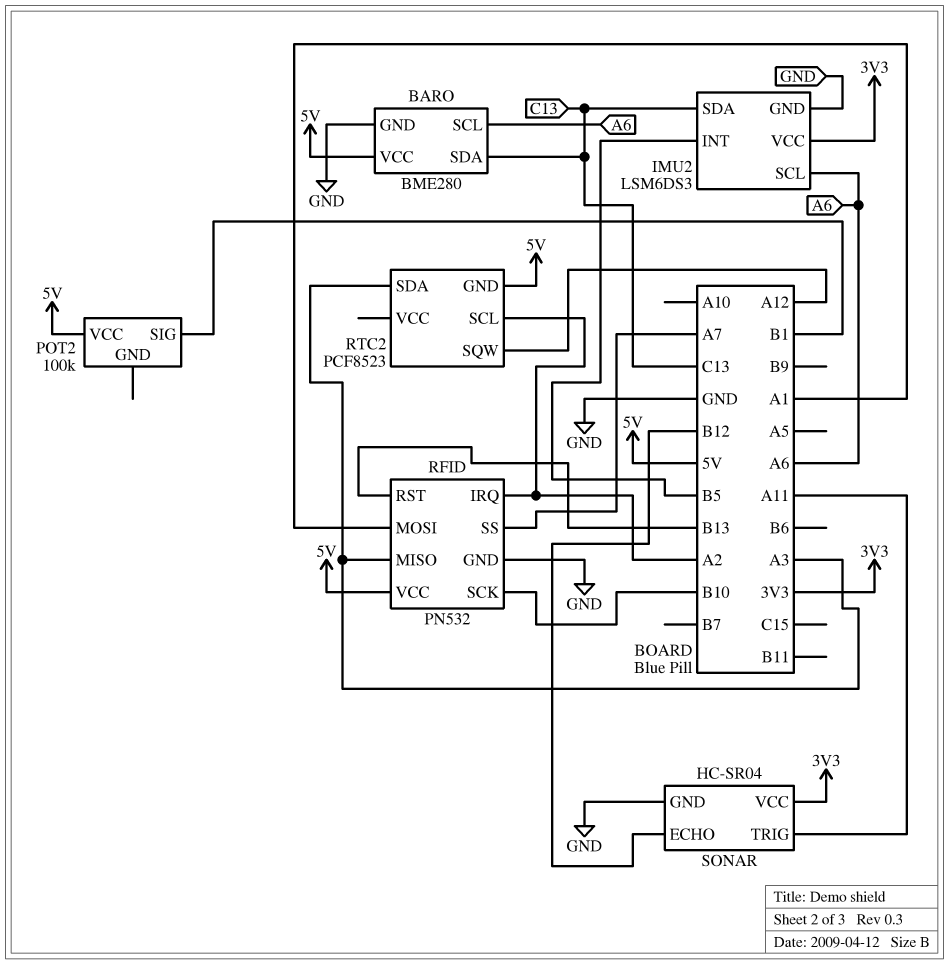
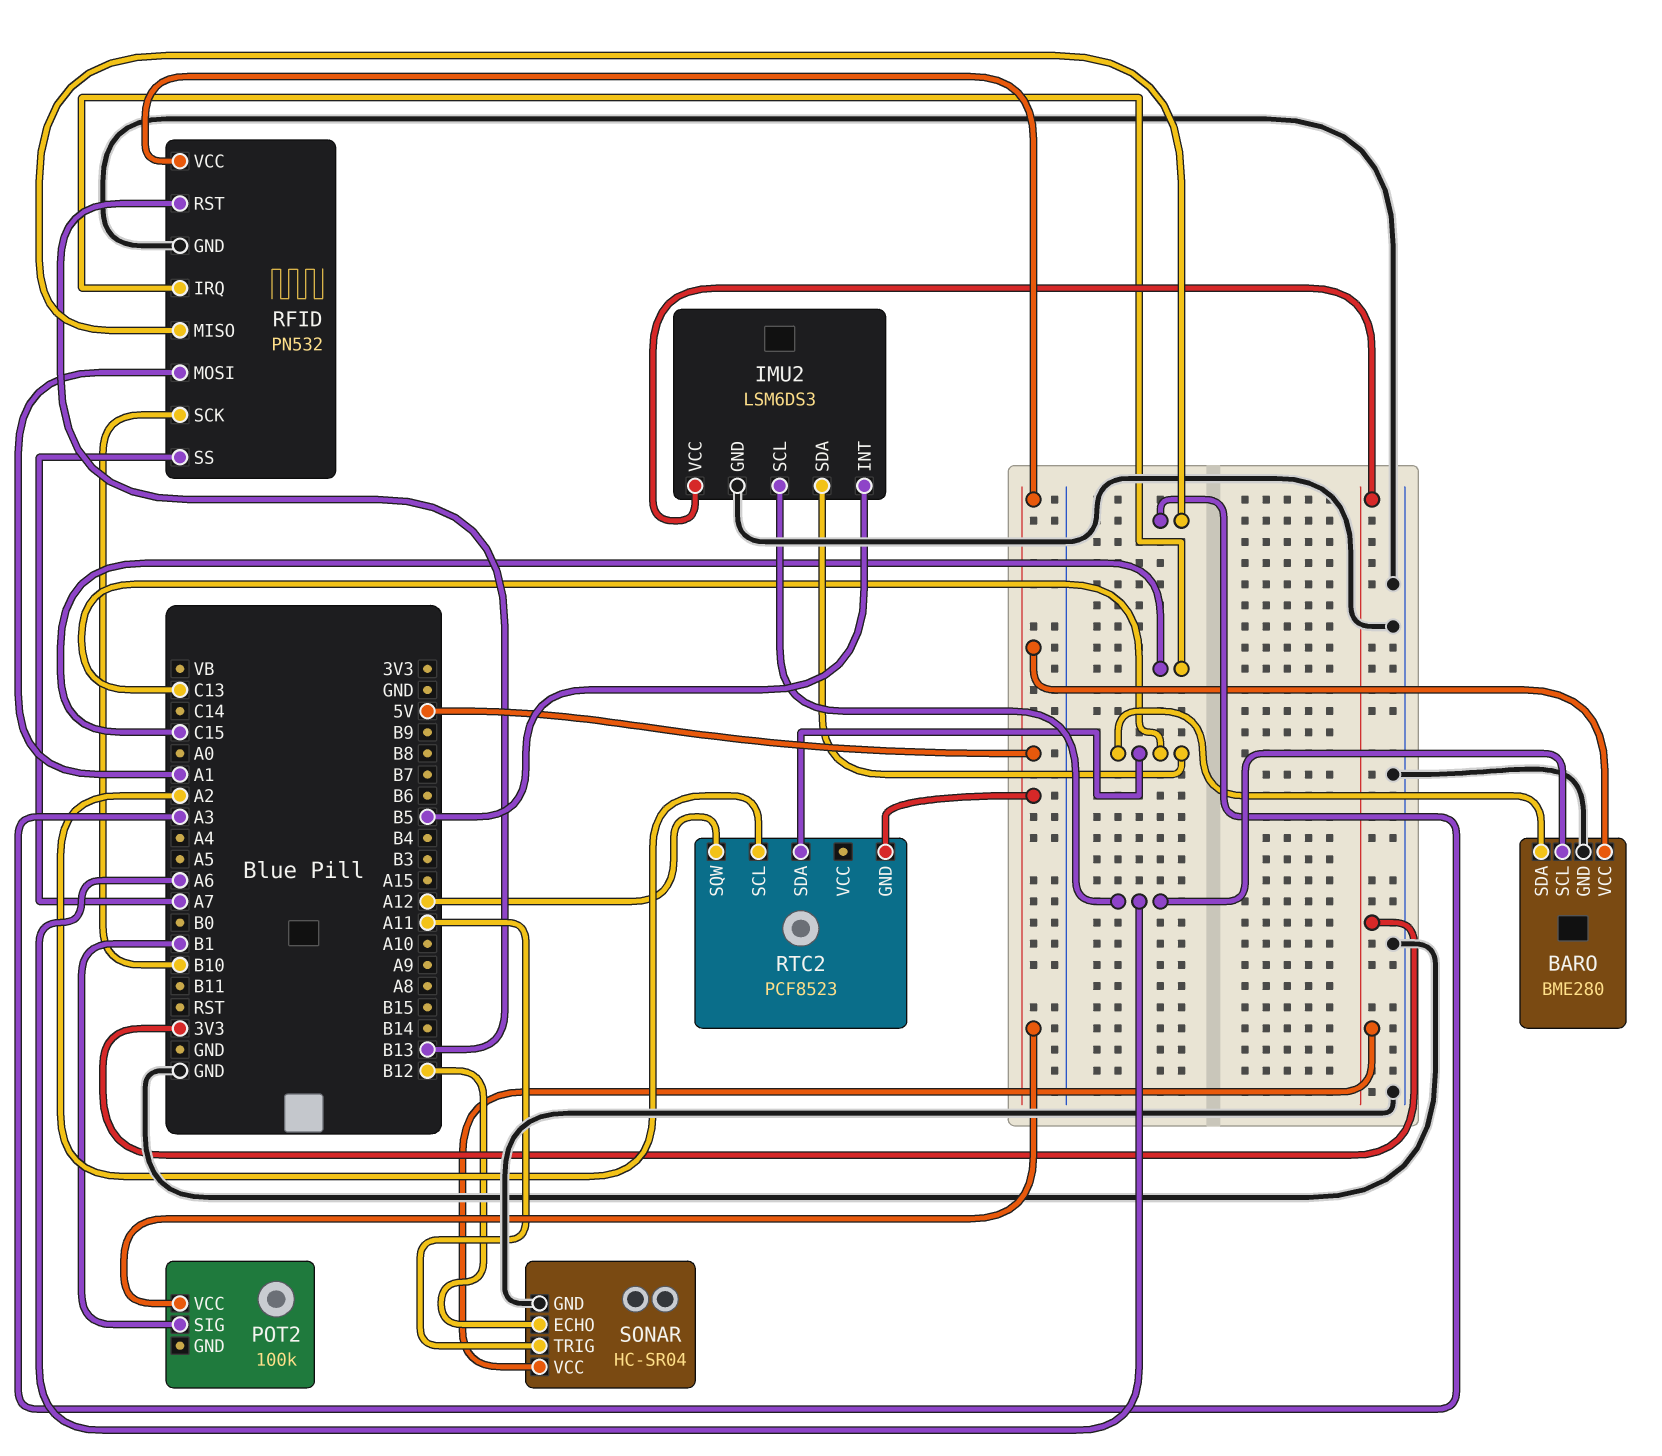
RFID pin IRQ: A2 -> C15
RTC2 pin SDA: A3 -> C13

